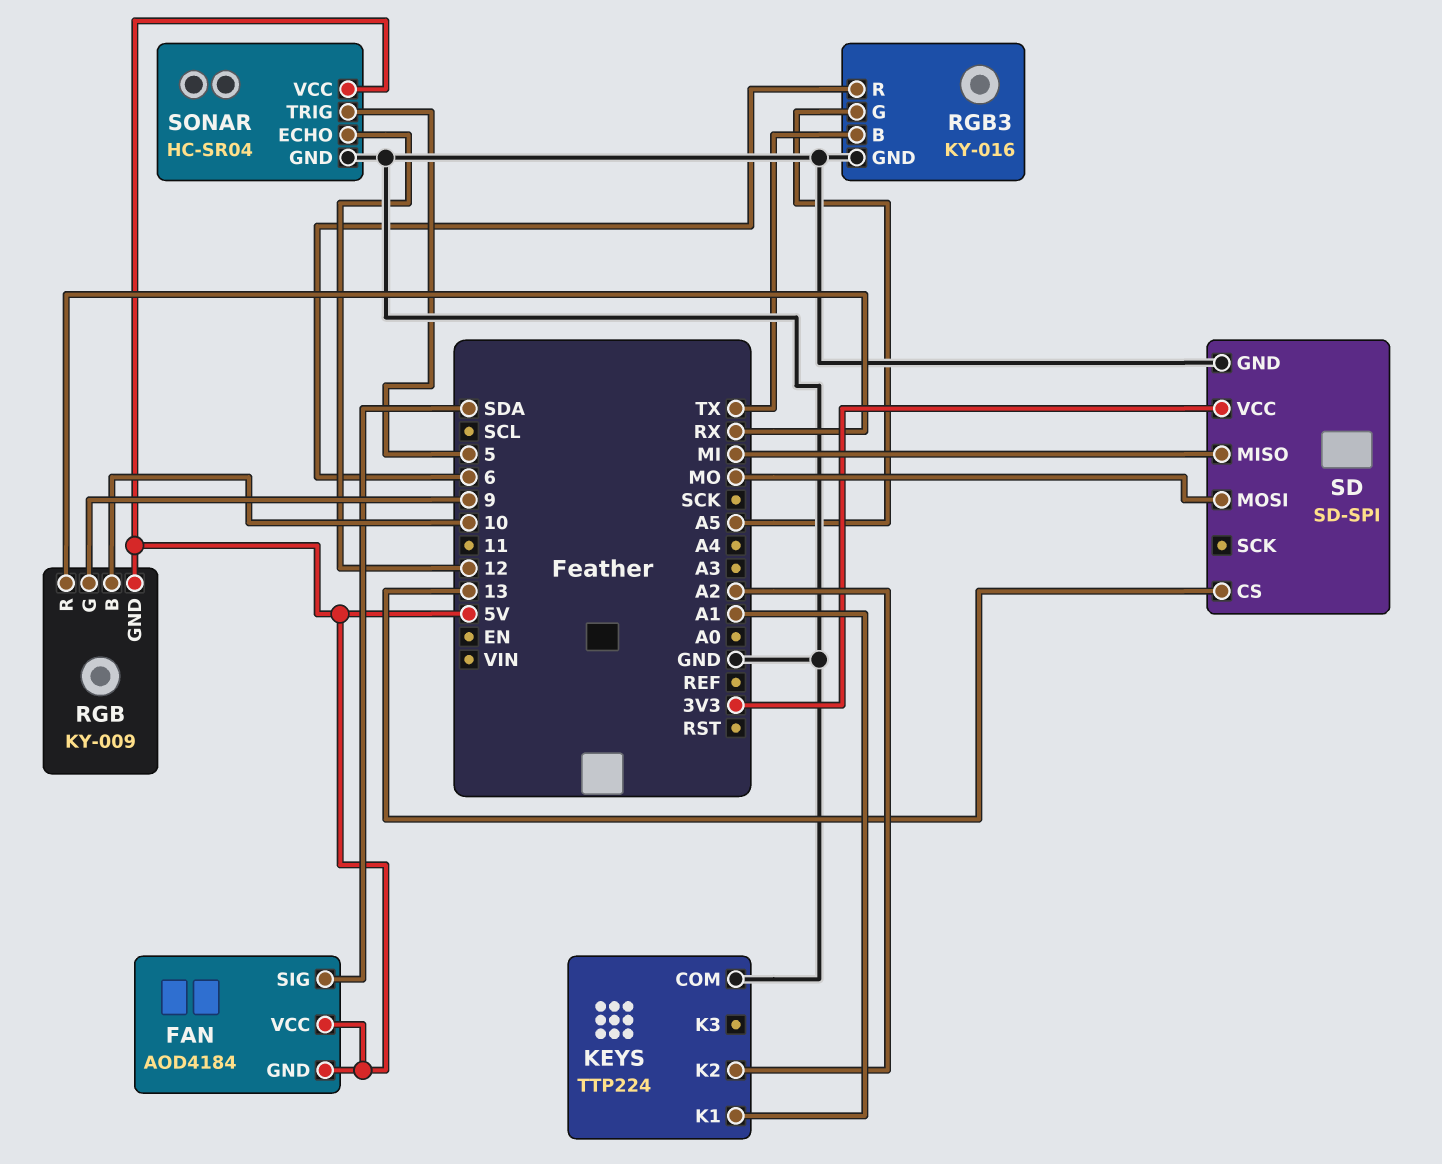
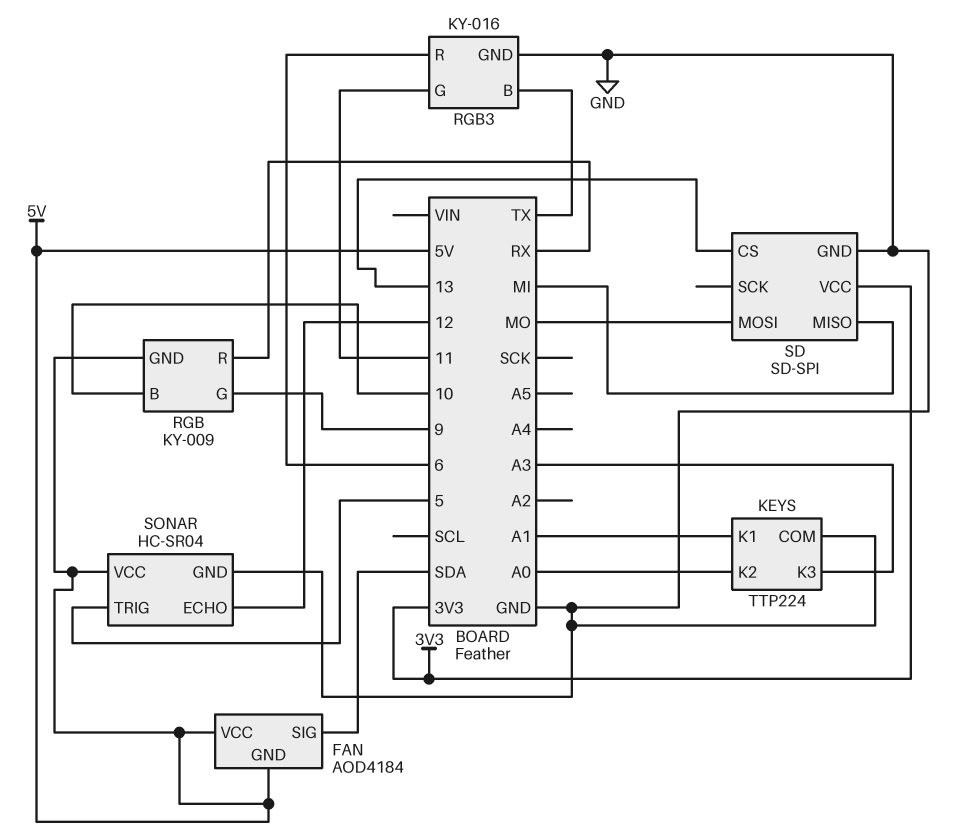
KEYS pin K2: A2 -> A0
KEYS pin K3: none -> A3
RGB3 pin G: A5 -> 11

